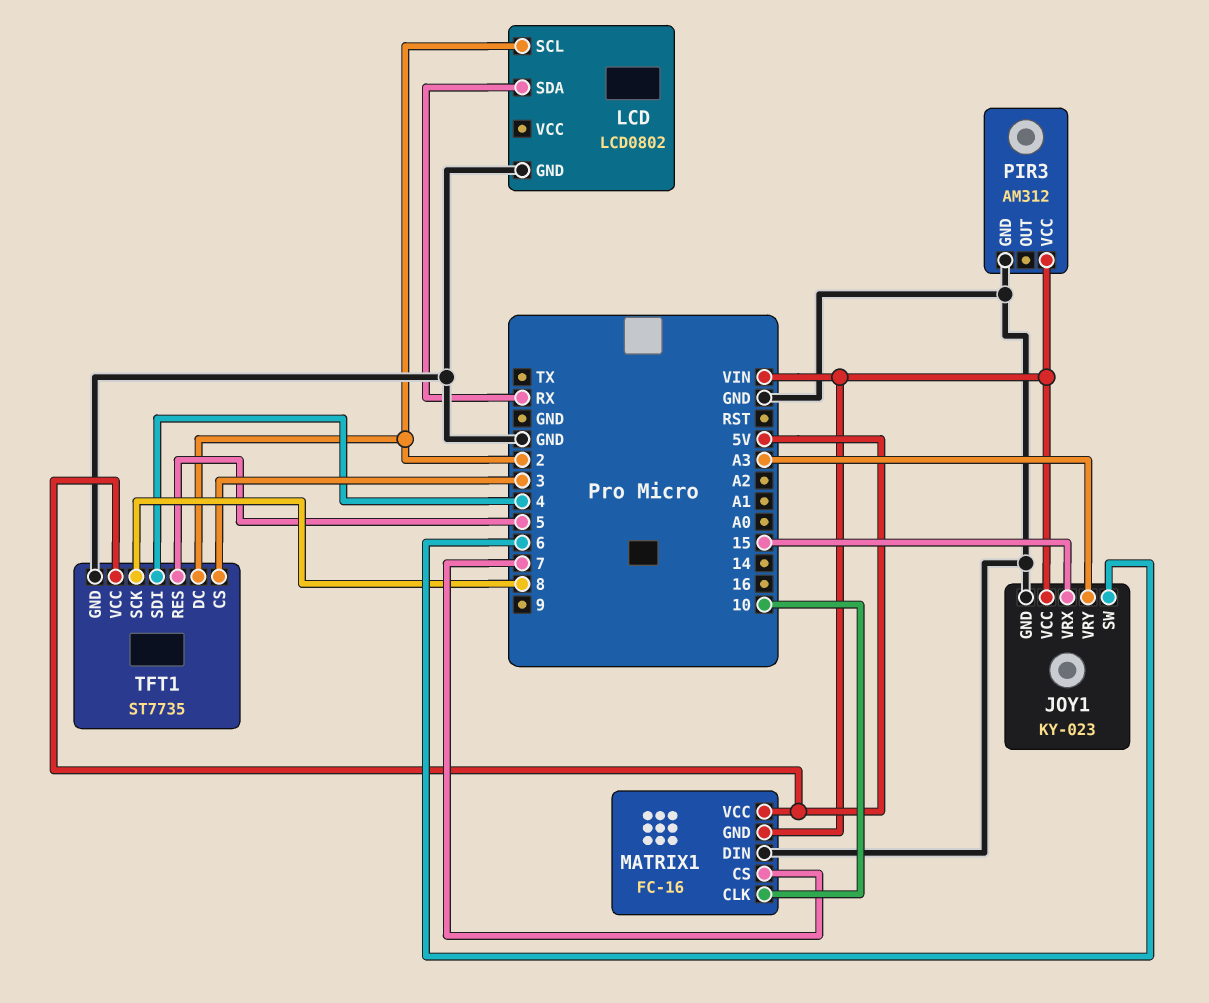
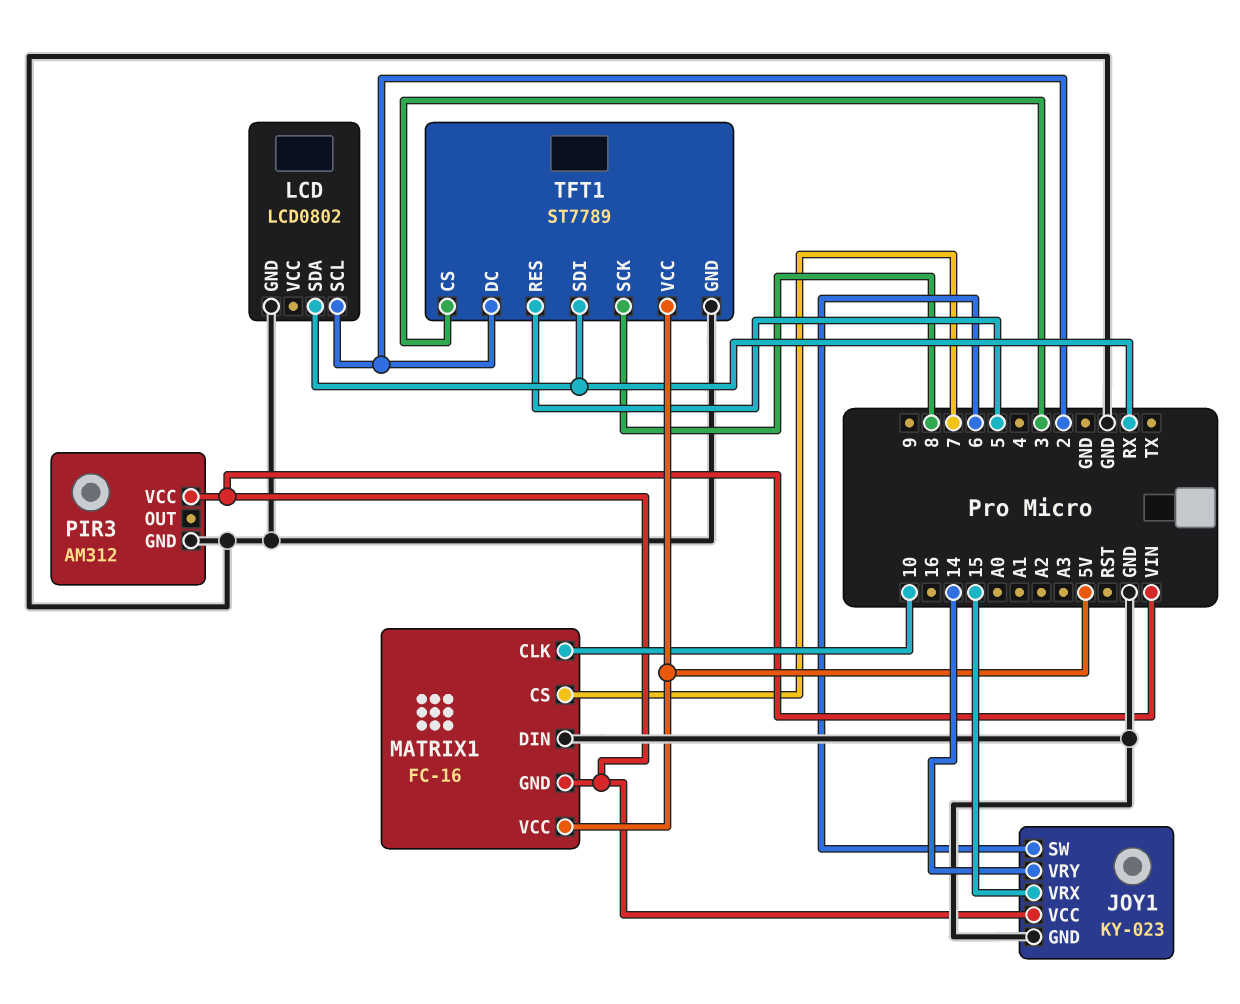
JOY1 pin VRY: A3 -> 14
TFT1: ST7735 -> ST7789
TFT1 pin SDI: 4 -> RX

